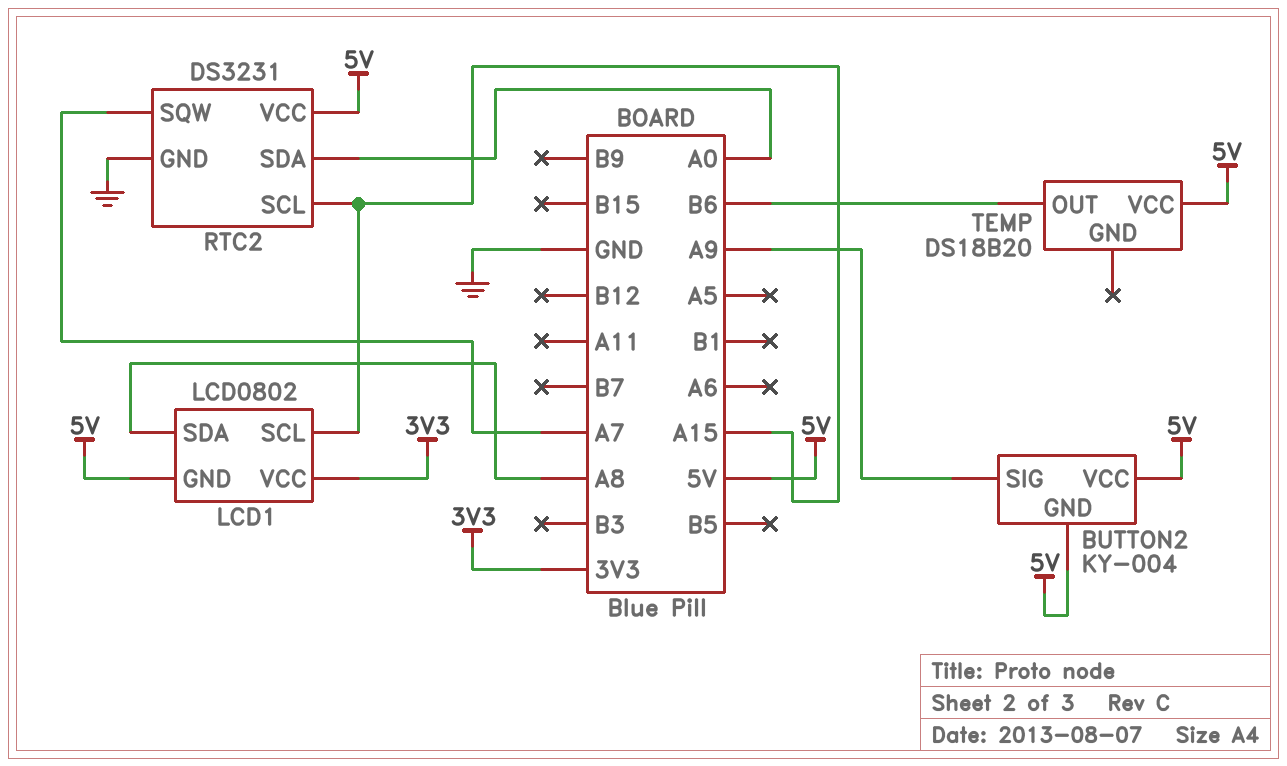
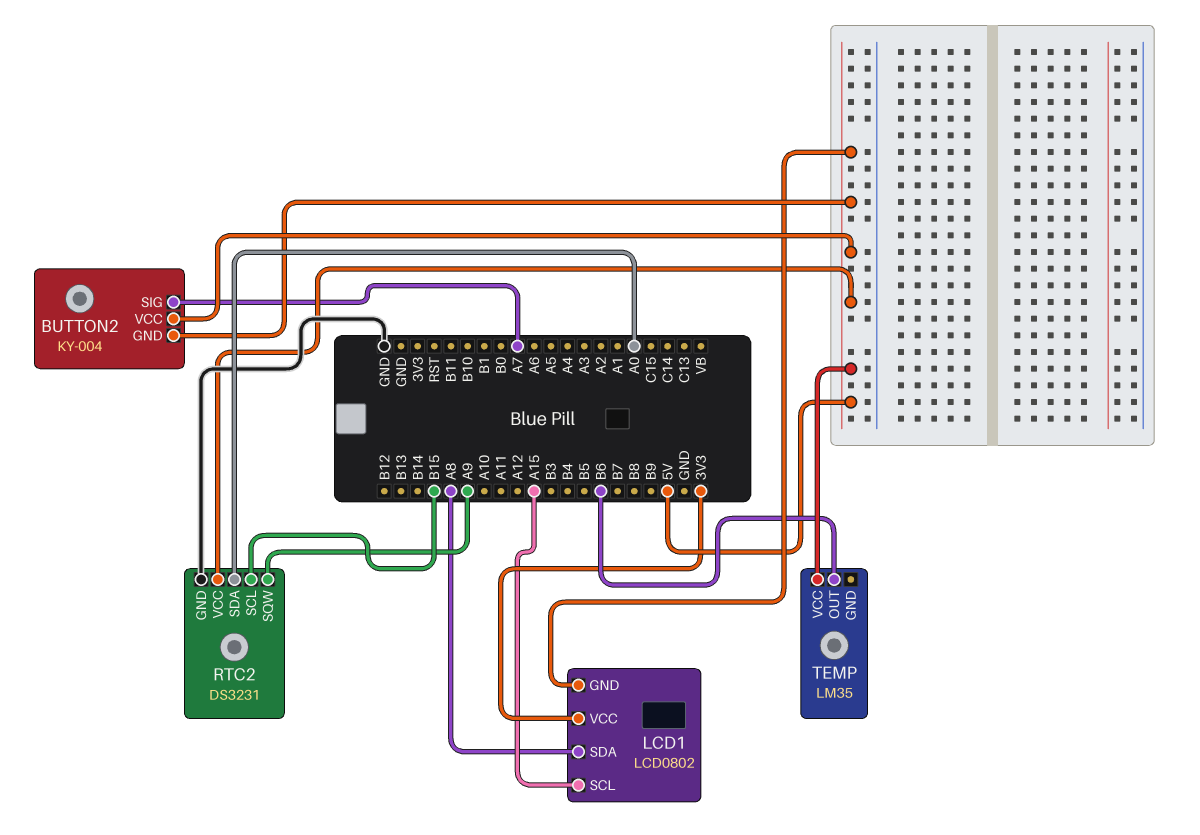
BUTTON2 pin SIG: A9 -> A7
RTC2 pin SCL: A15 -> B15
RTC2 pin SQW: A7 -> A9
TEMP: DS18B20 -> LM35

